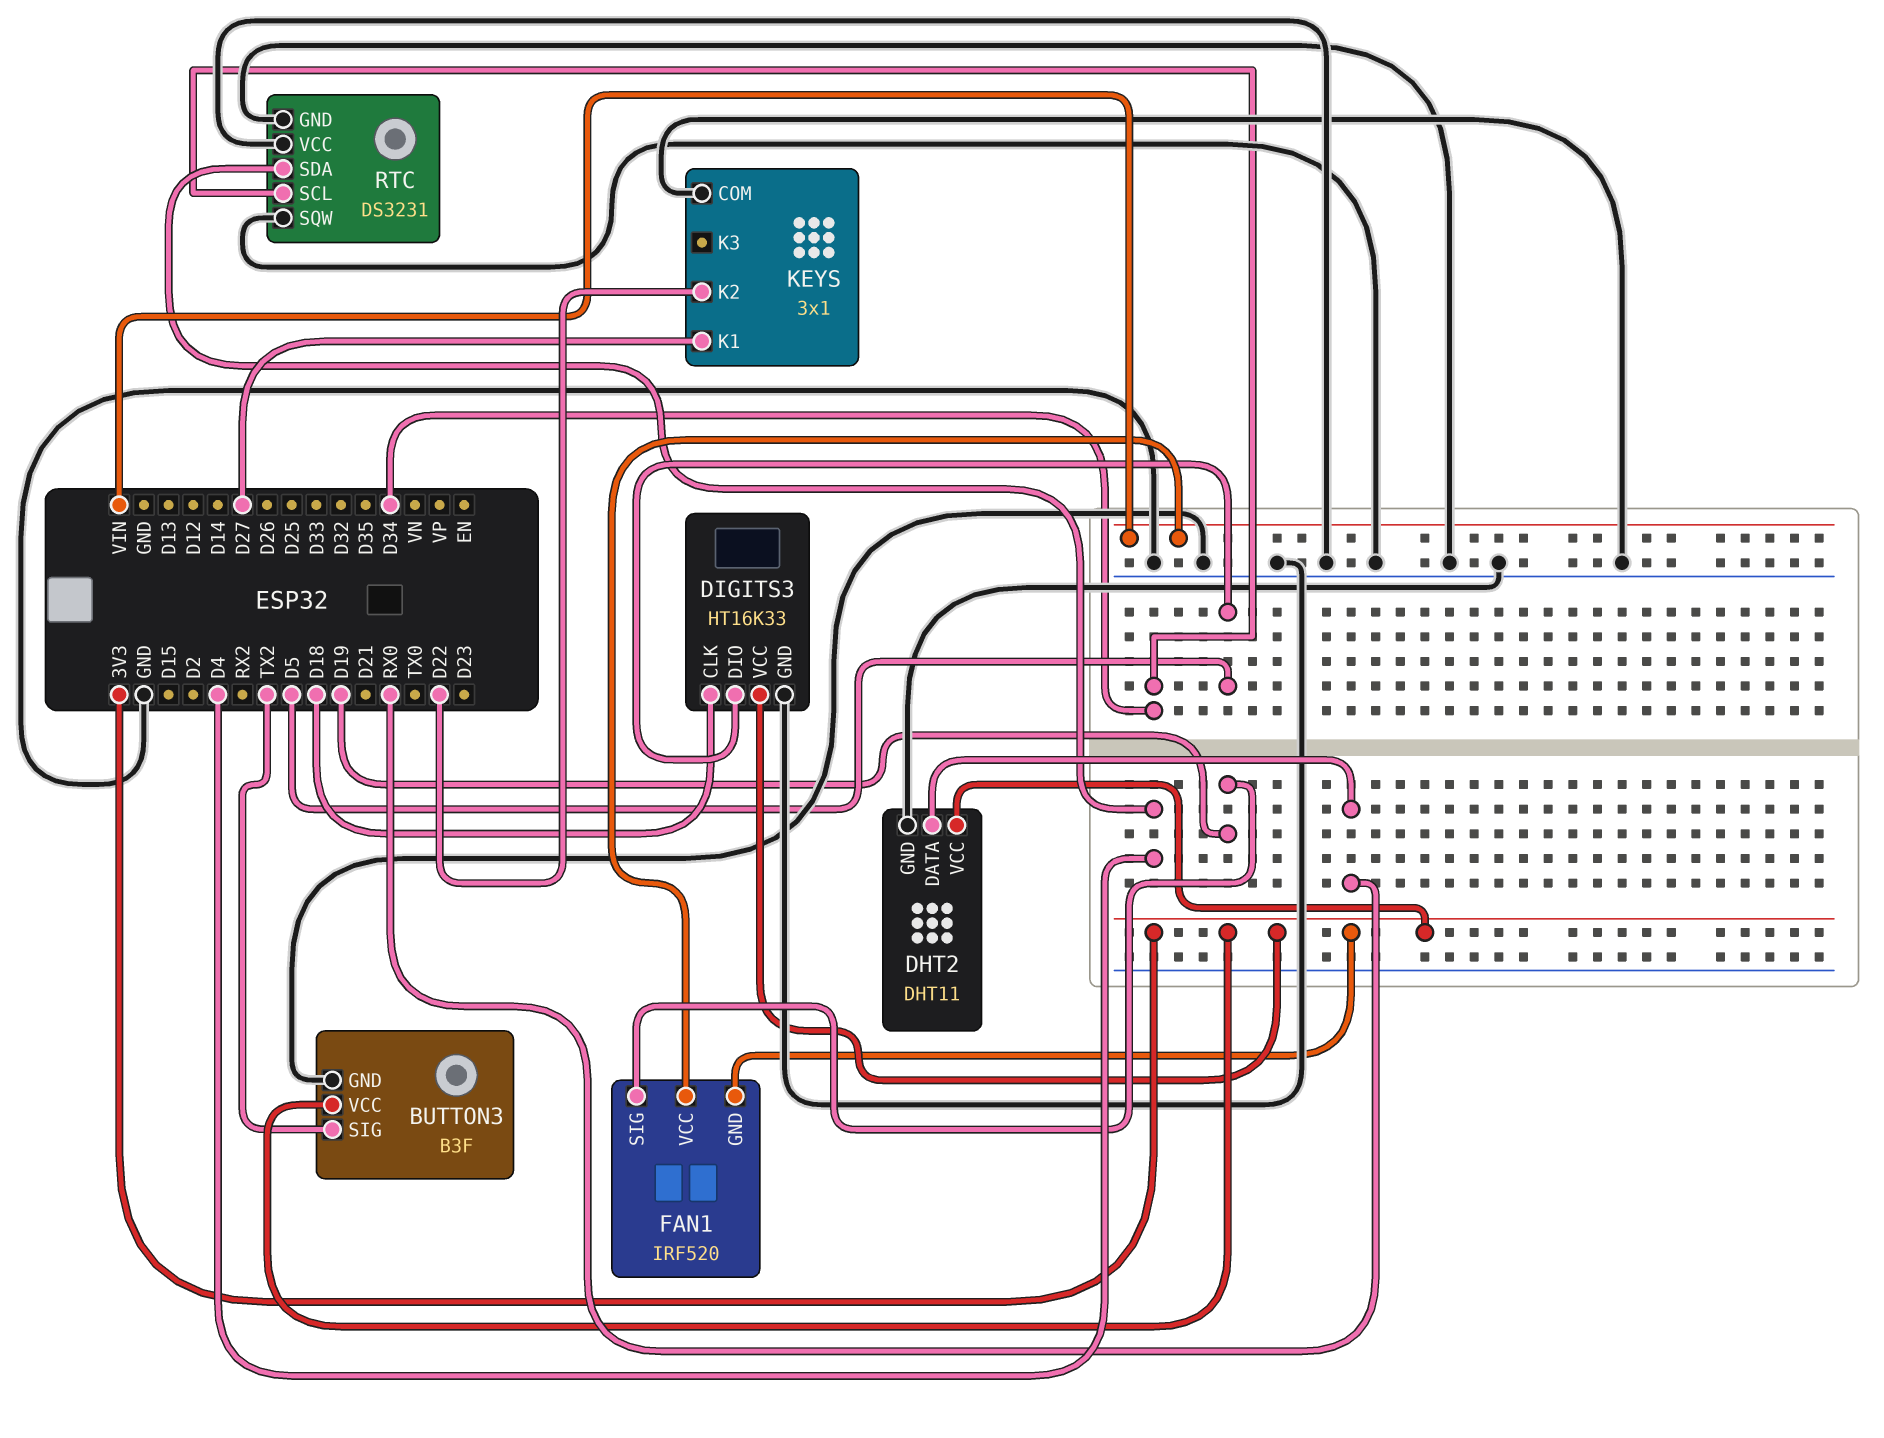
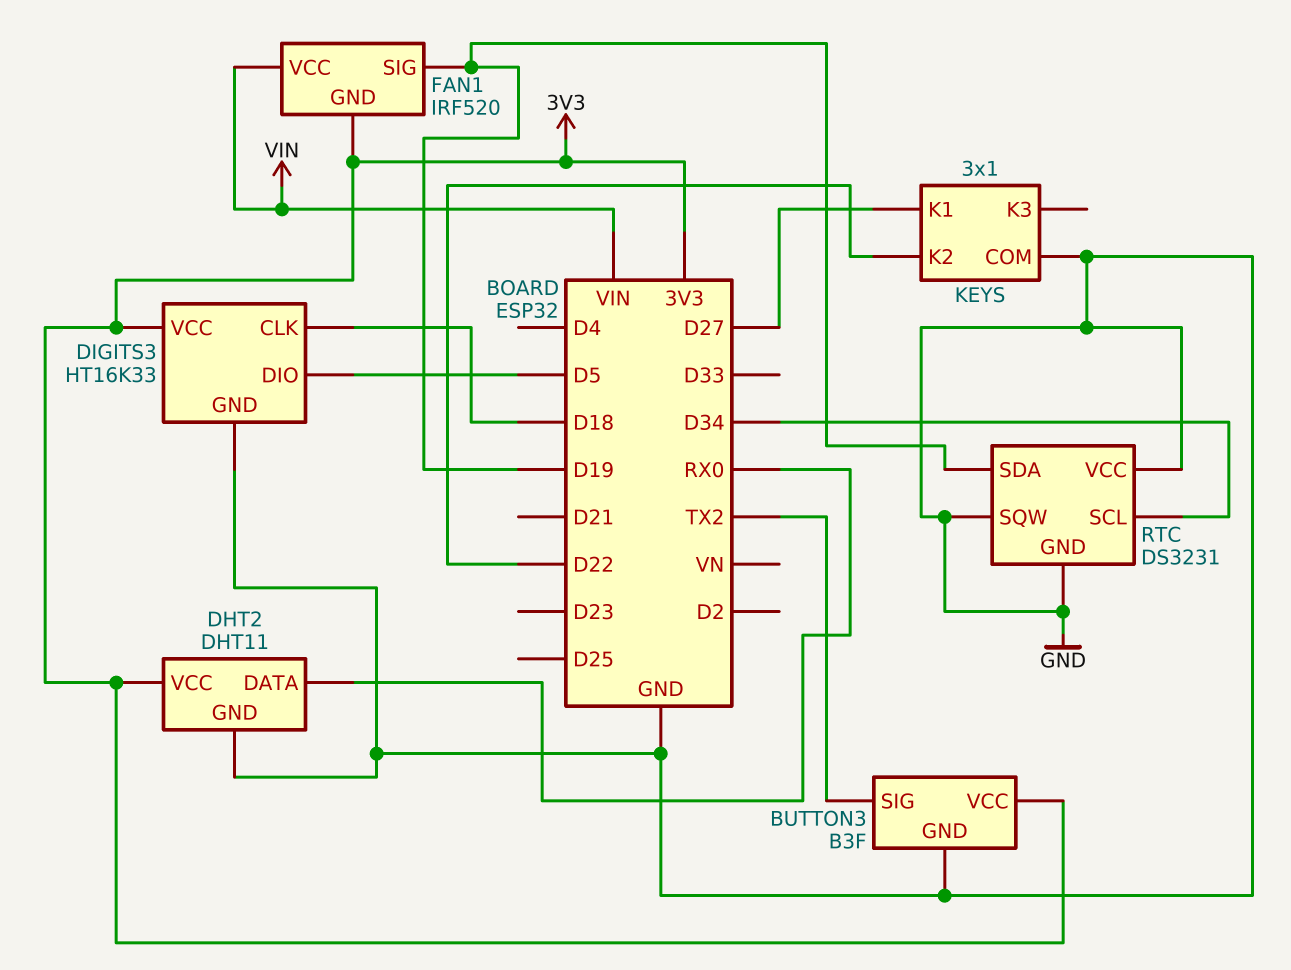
RTC pin SDA: D4 -> D19

